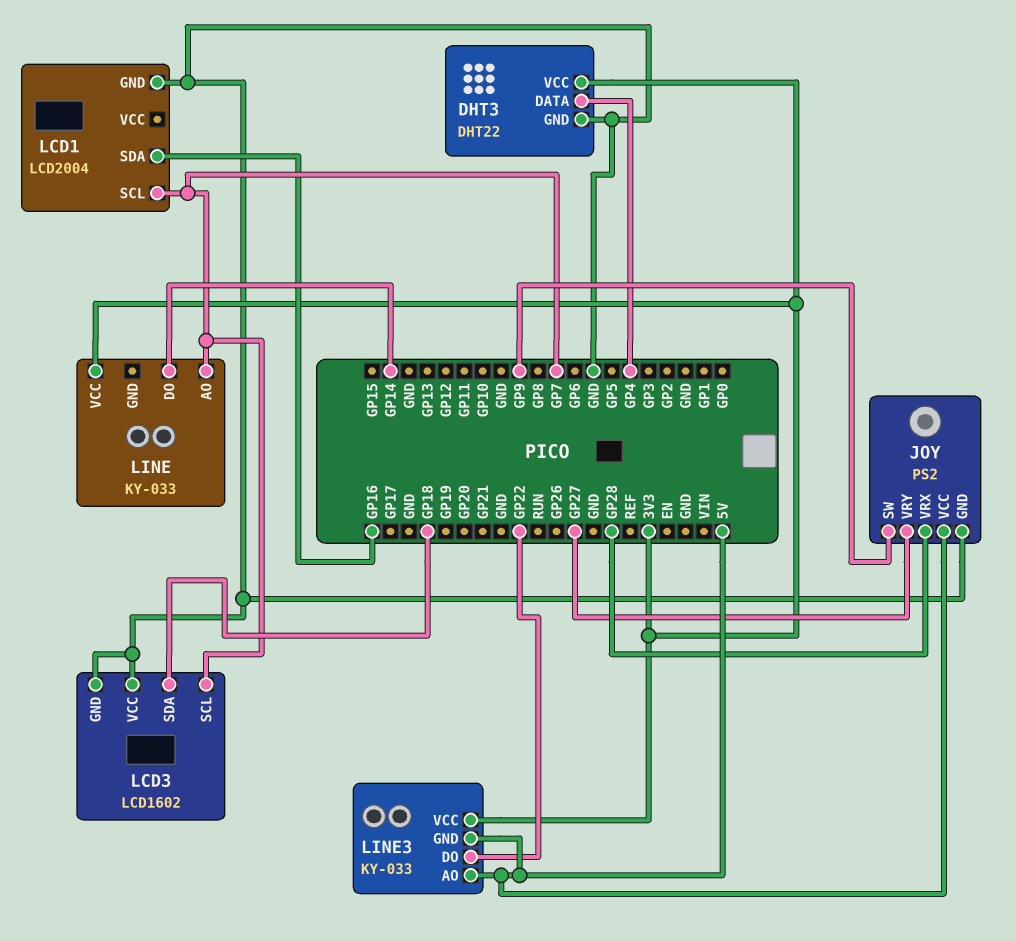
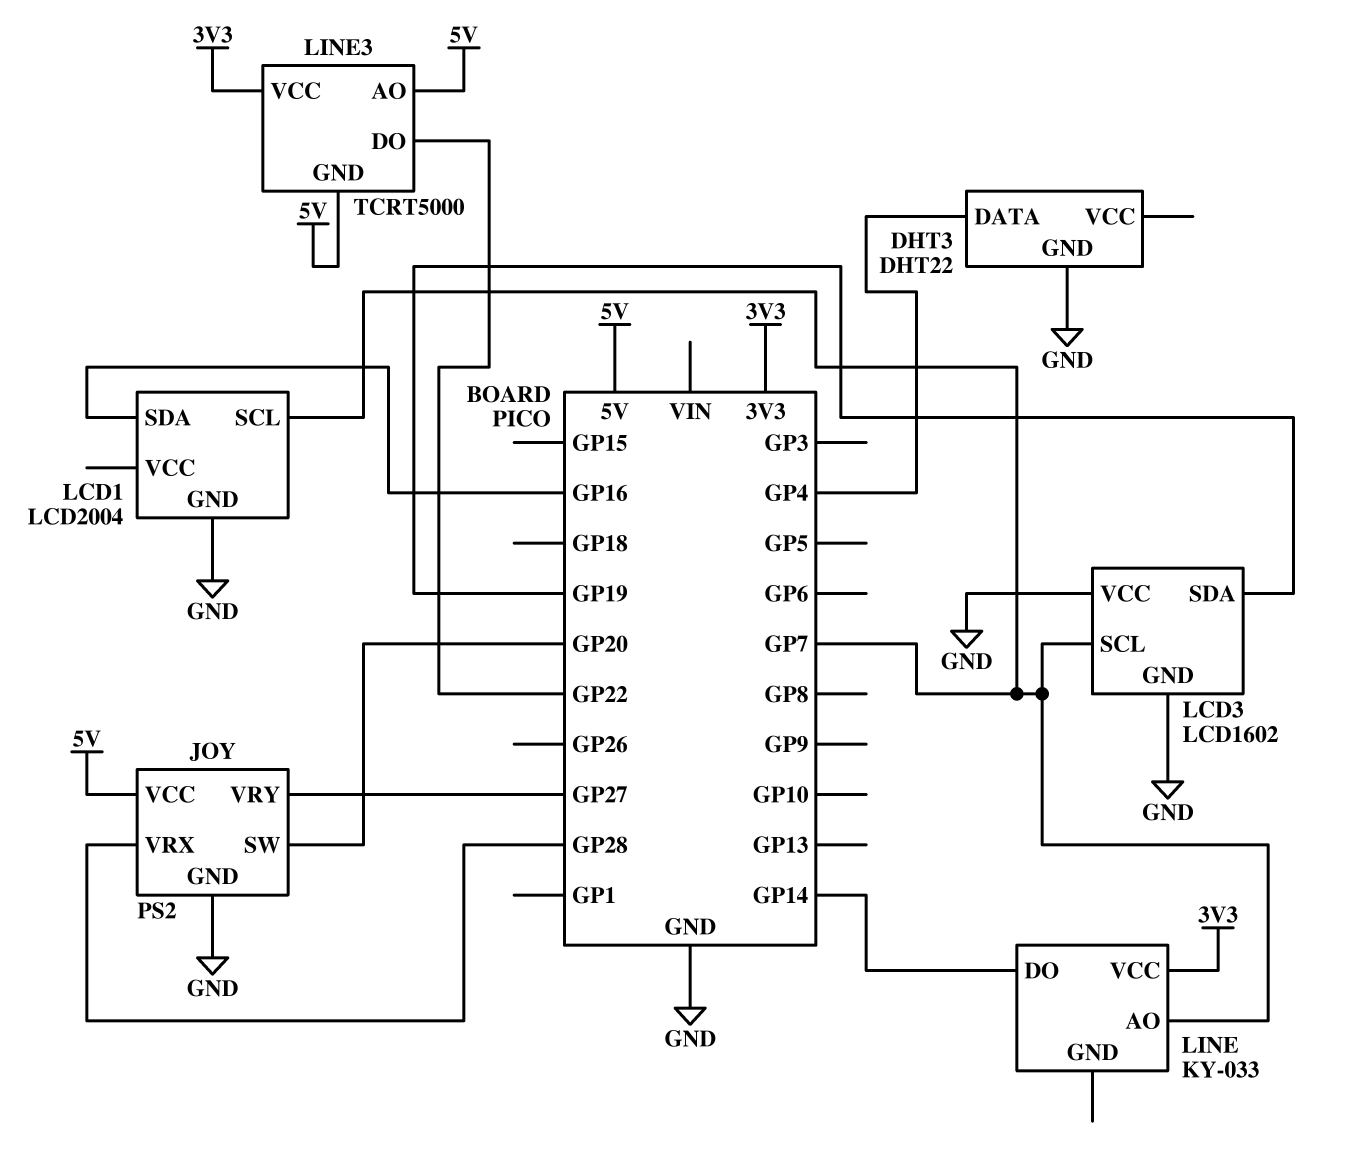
DHT3 pin VCC: 3V3 -> none
JOY pin SW: GP9 -> GP20
LCD3 pin SDA: GP18 -> GP19
LINE3: KY-033 -> TCRT5000

